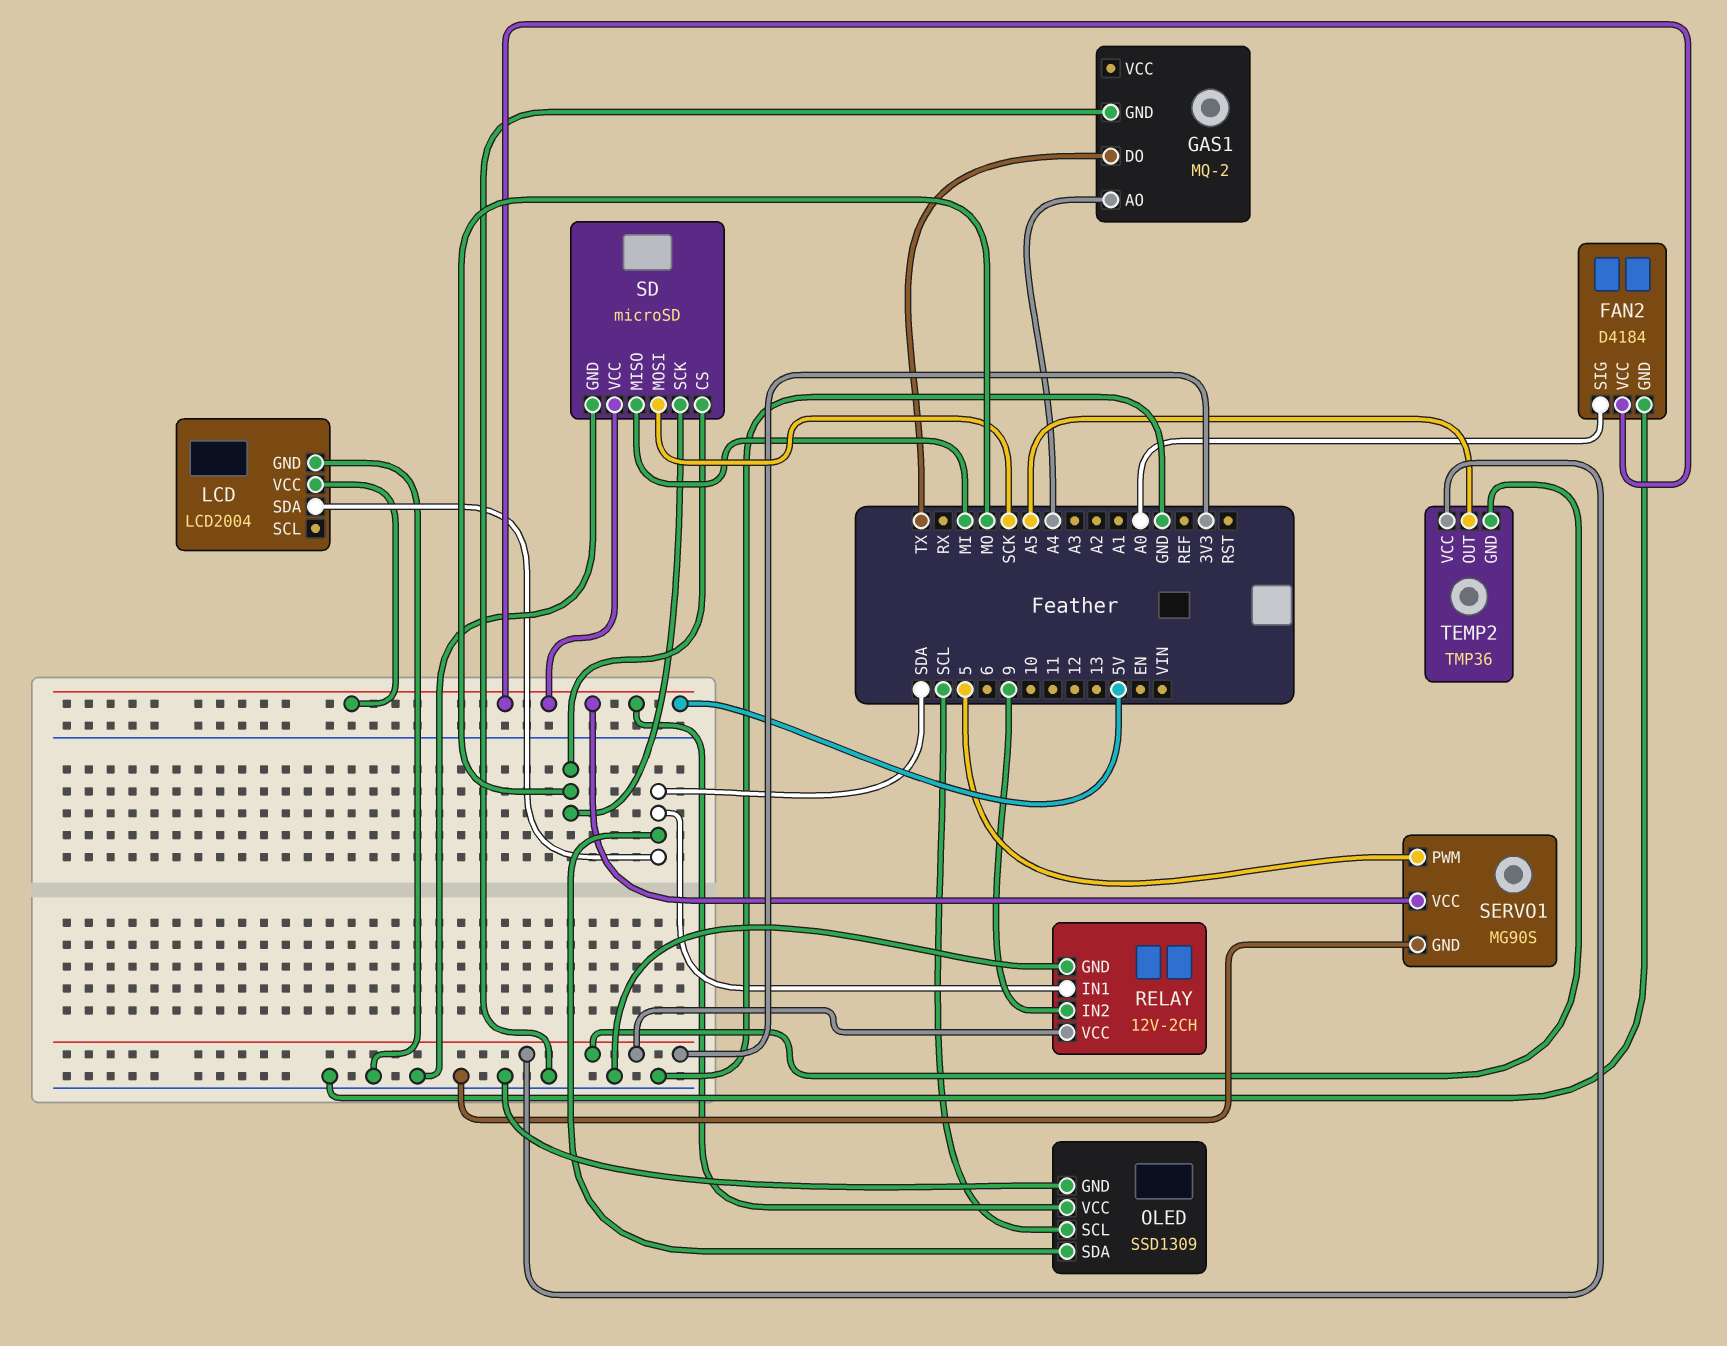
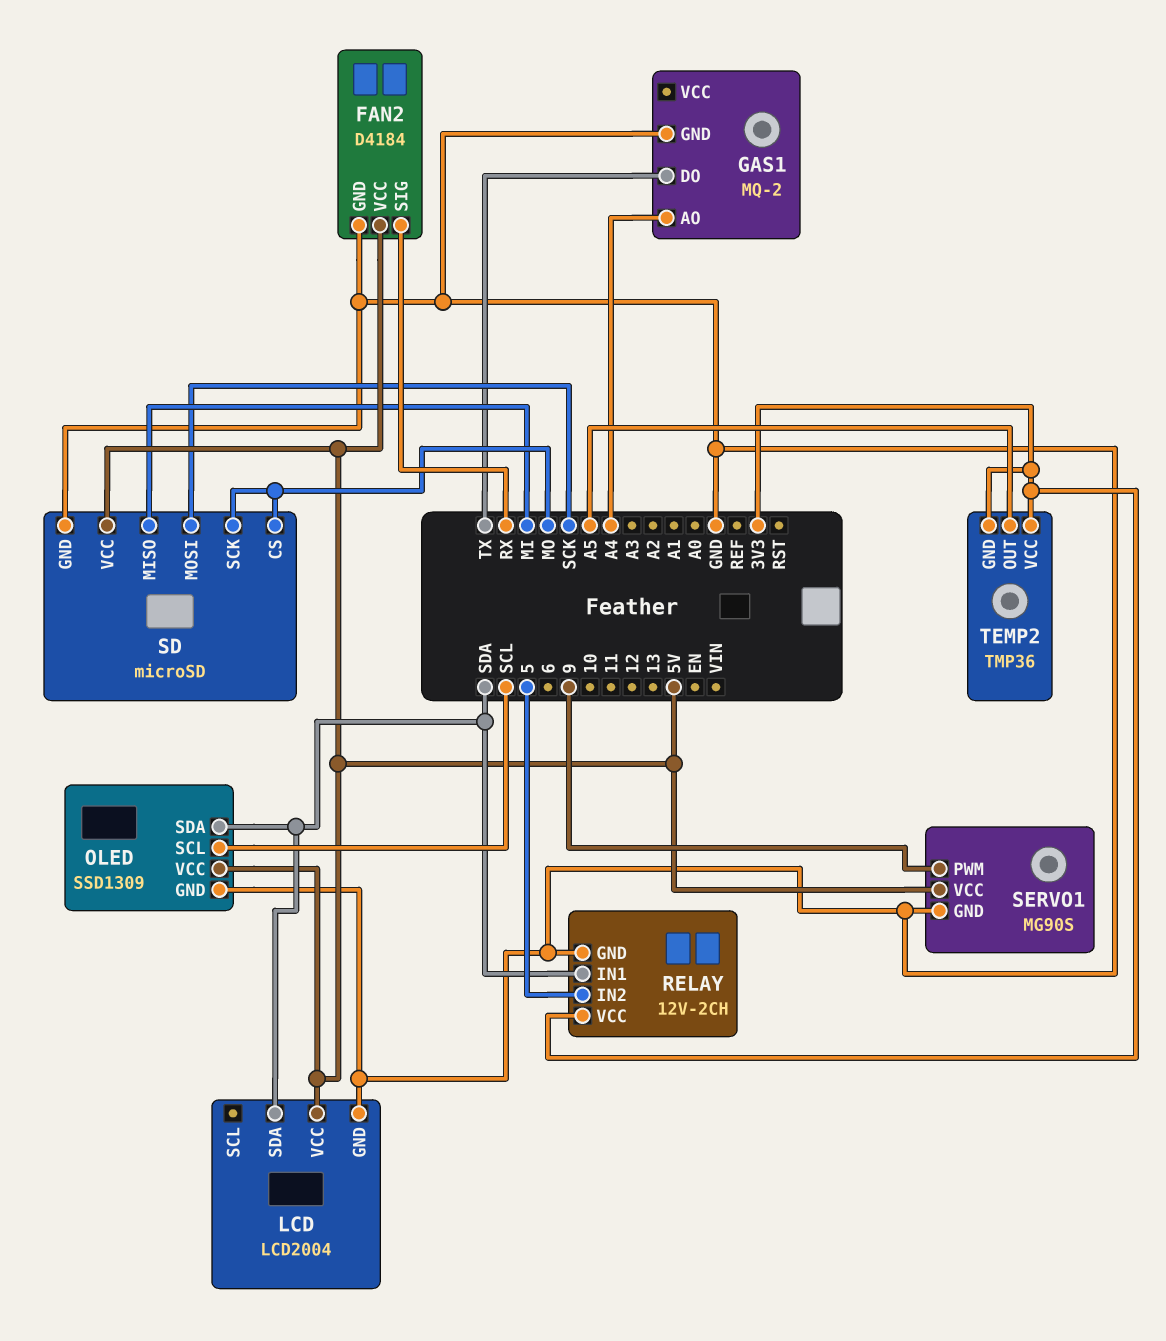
FAN2 pin SIG: A0 -> RX
RELAY pin IN2: 9 -> 5
SERVO1 pin PWM: 5 -> 9

